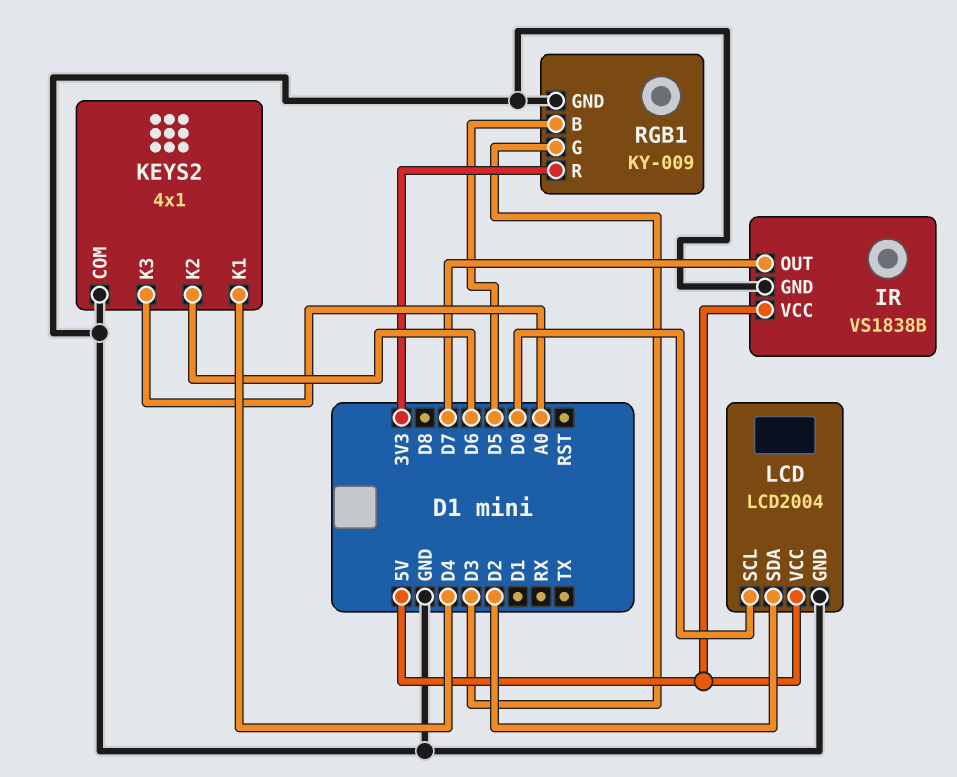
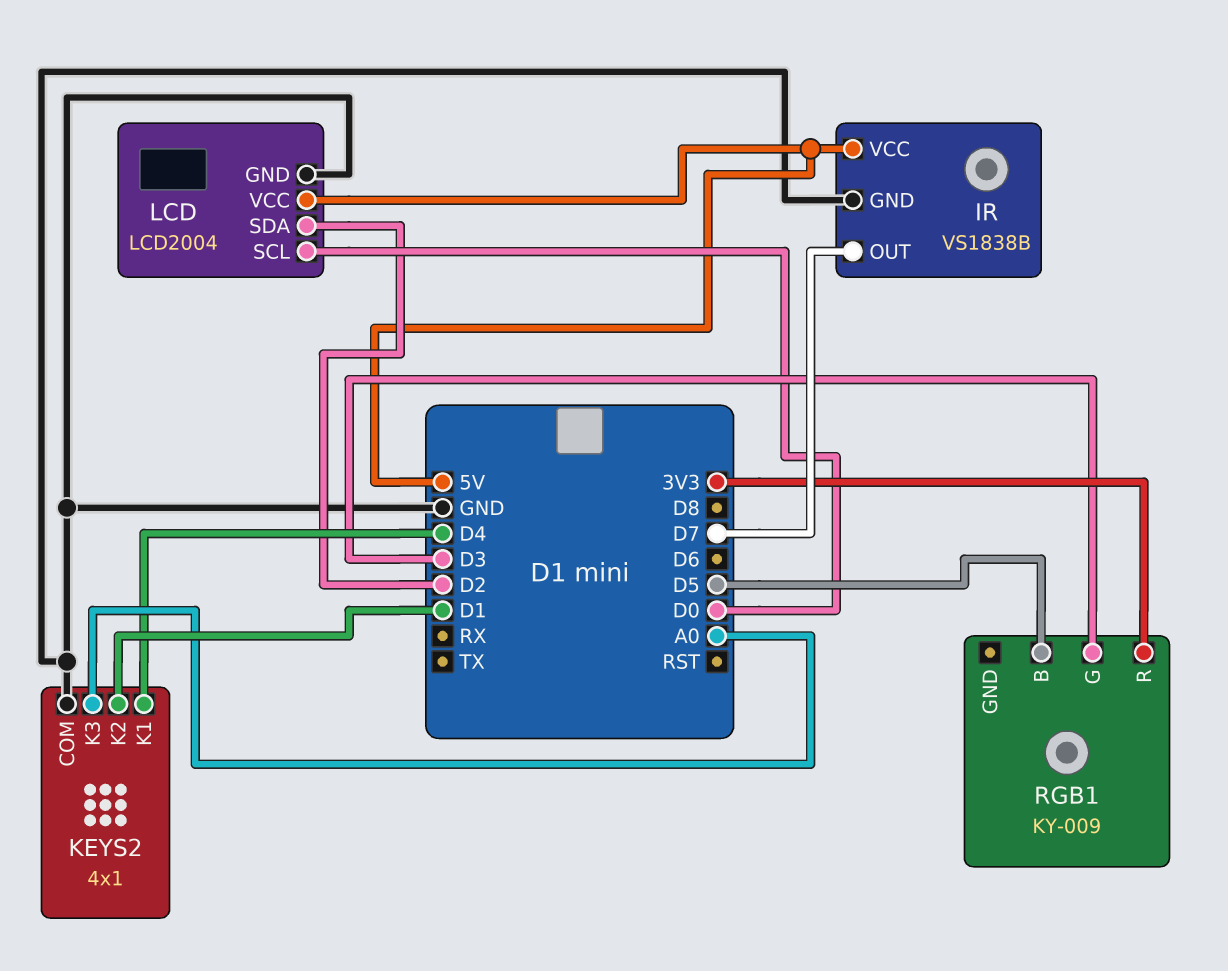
KEYS2 pin K2: D6 -> D1
RGB1 pin GND: GND -> none

